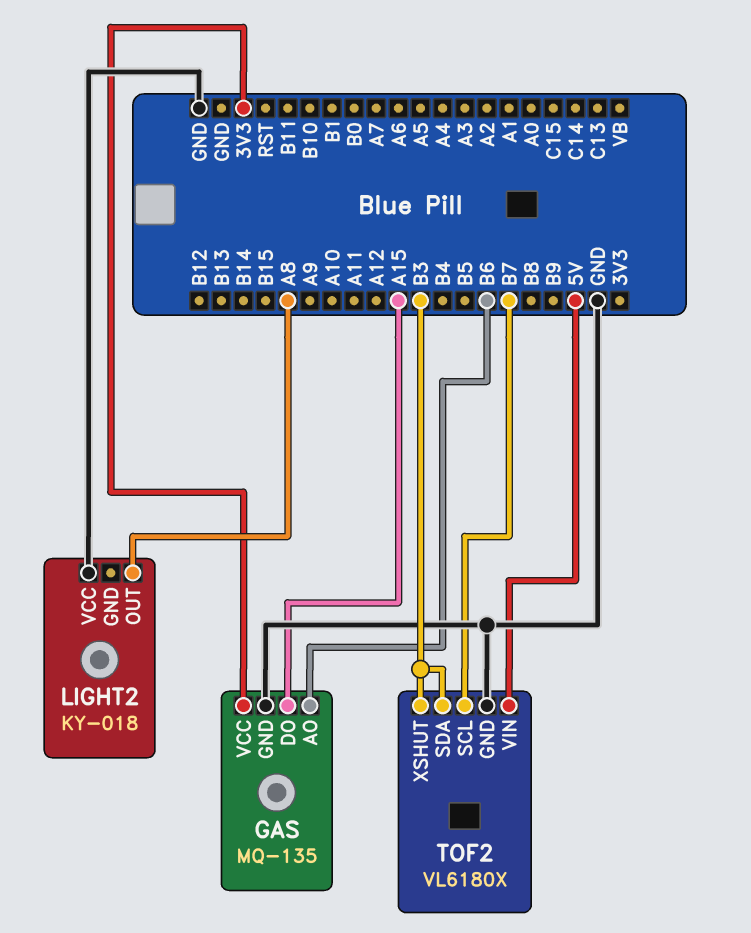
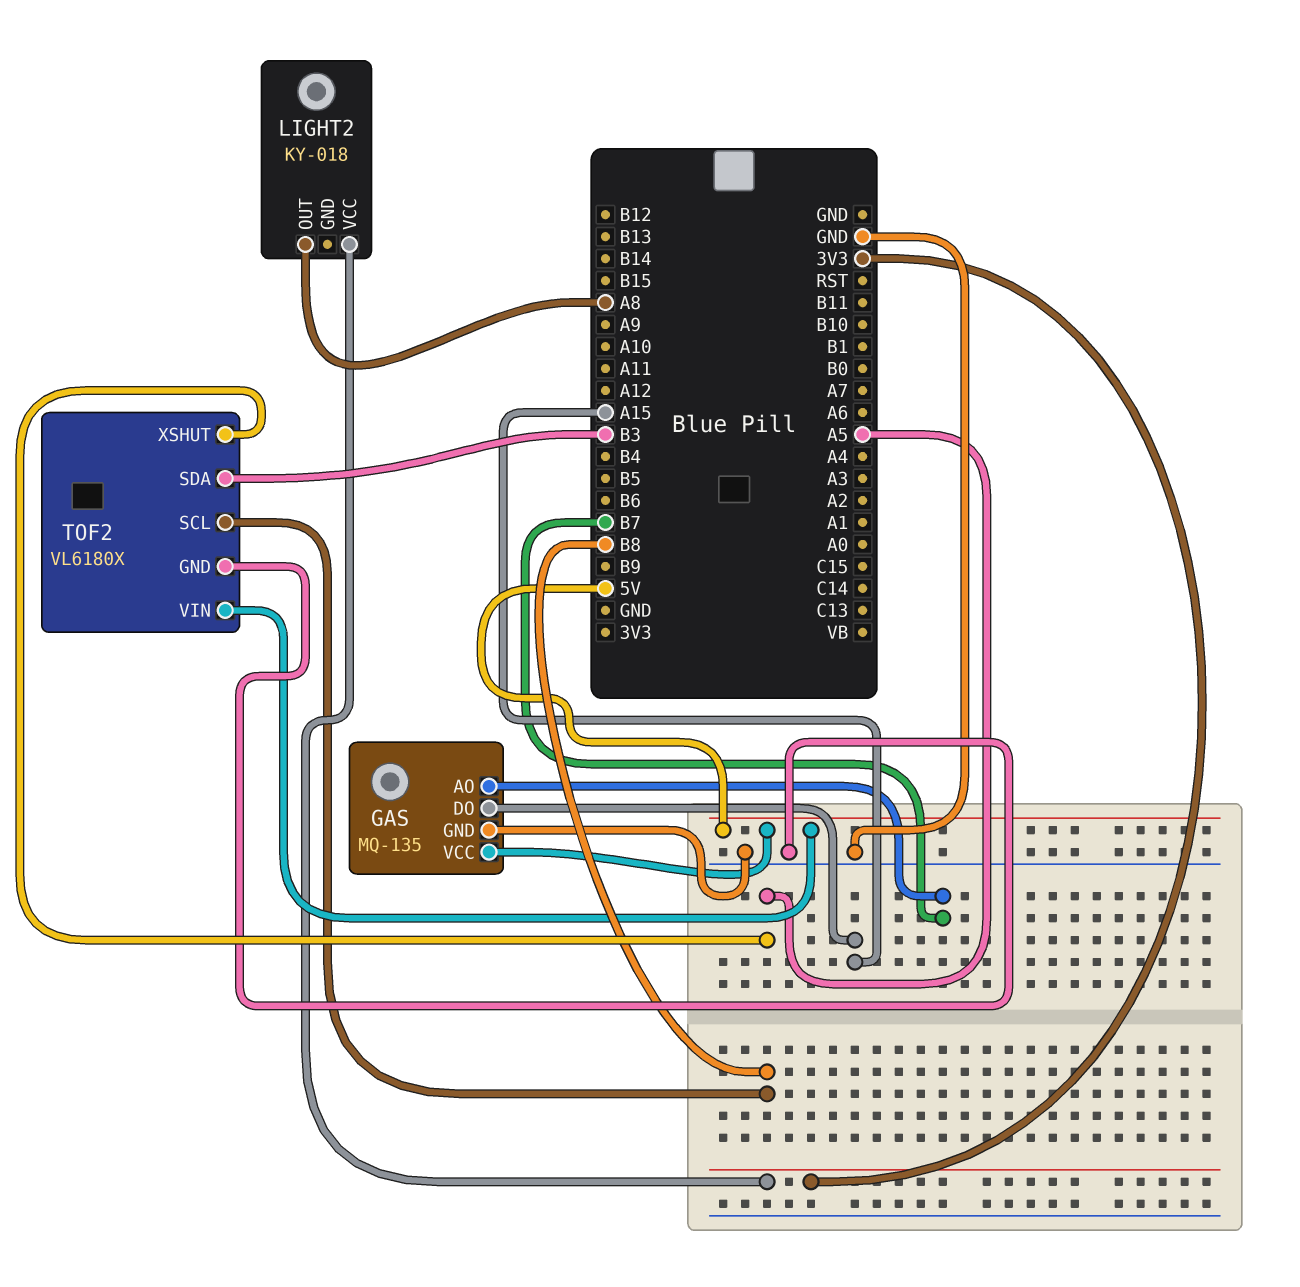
GAS pin AO: B6 -> B7
GAS pin VCC: 3V3 -> 5V
LIGHT2 pin VCC: GND -> 3V3
TOF2 pin SCL: B7 -> B8
TOF2 pin XSHUT: B3 -> A5

